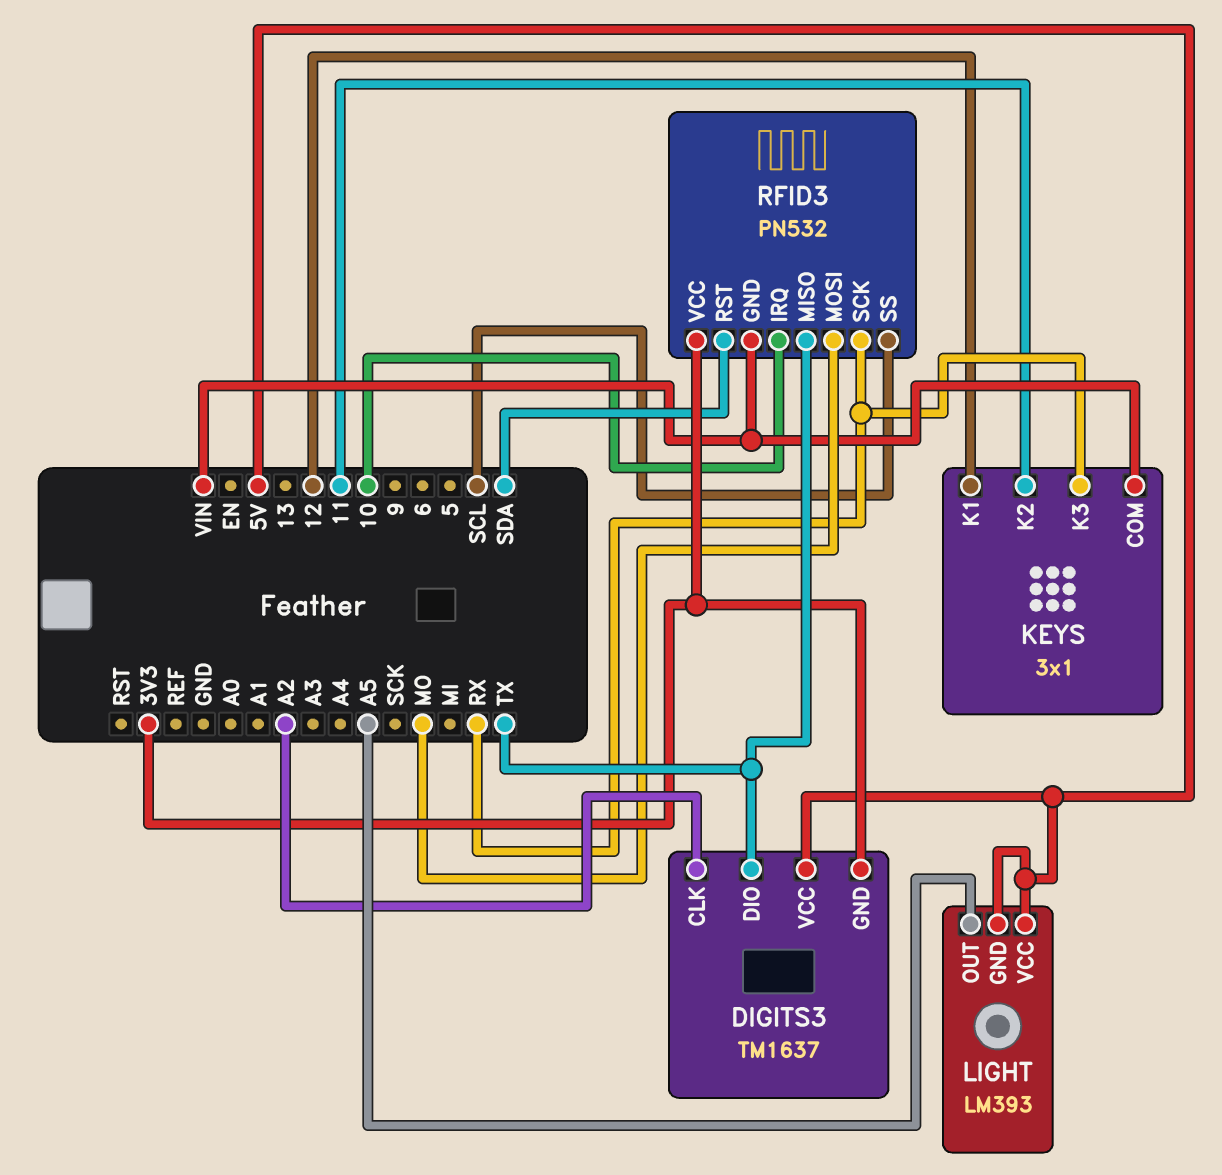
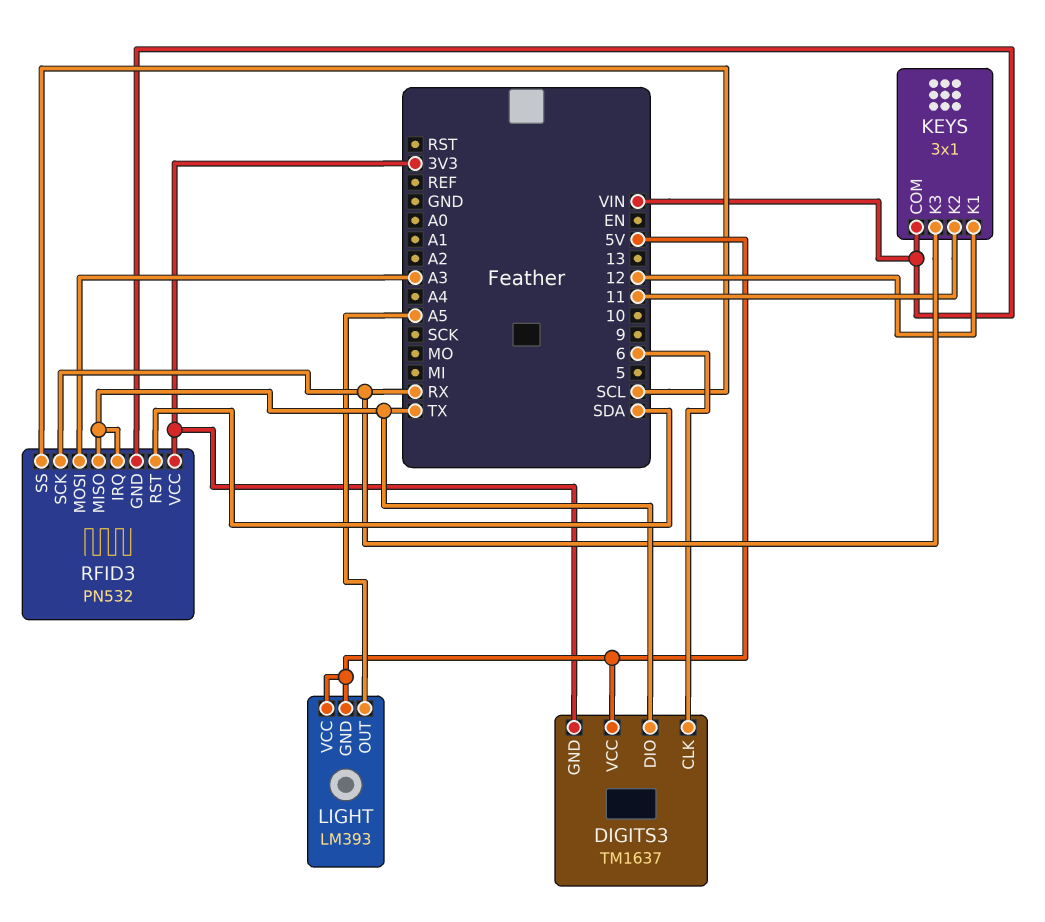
DIGITS3 pin CLK: A2 -> 6
RFID3 pin IRQ: 10 -> TX
RFID3 pin MOSI: MO -> A3

